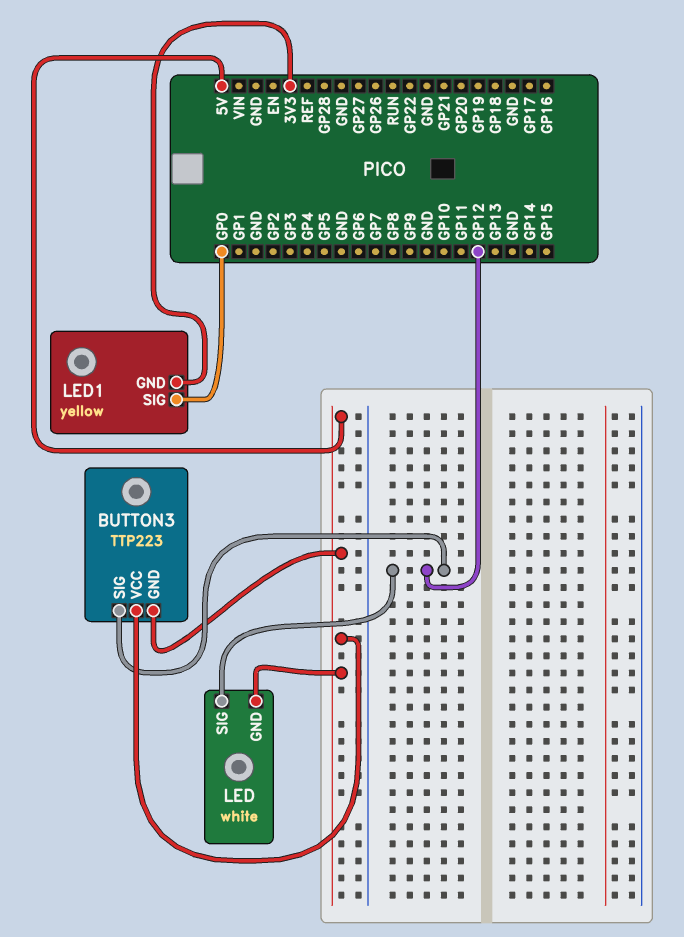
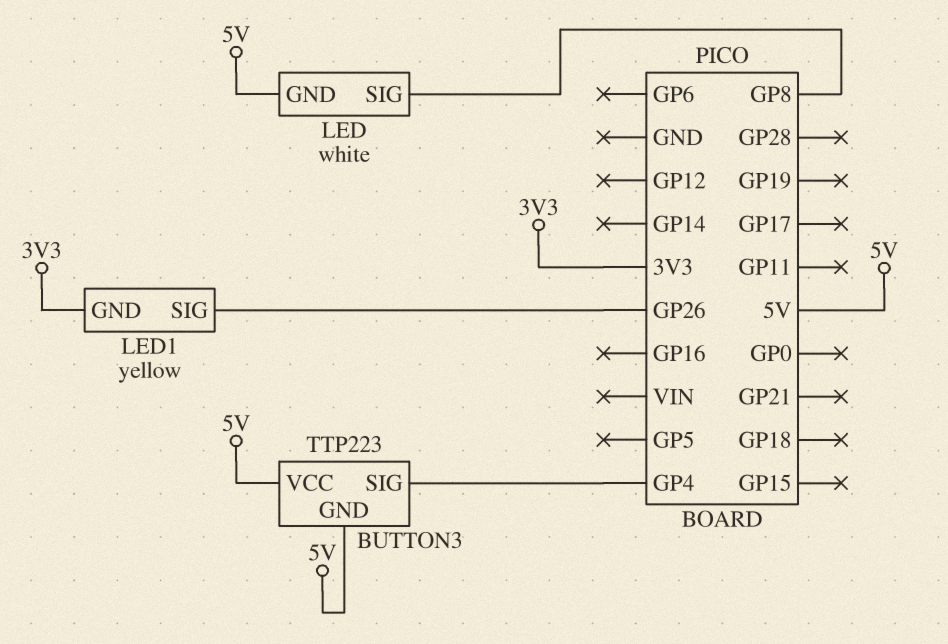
BUTTON3 pin SIG: GP12 -> GP4
LED pin SIG: GP12 -> GP8
LED1 pin SIG: GP0 -> GP26

